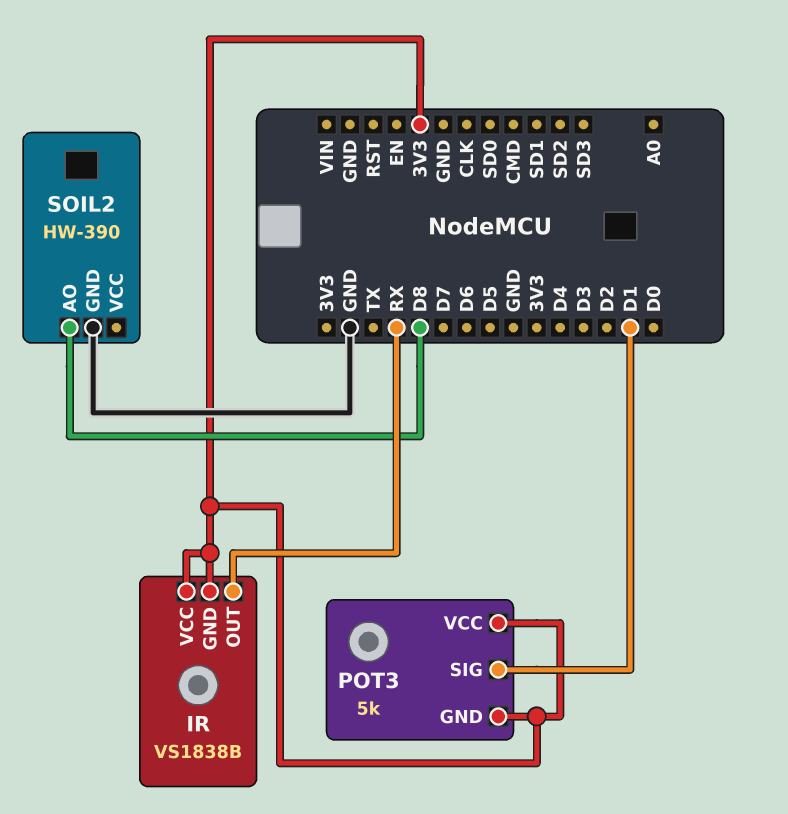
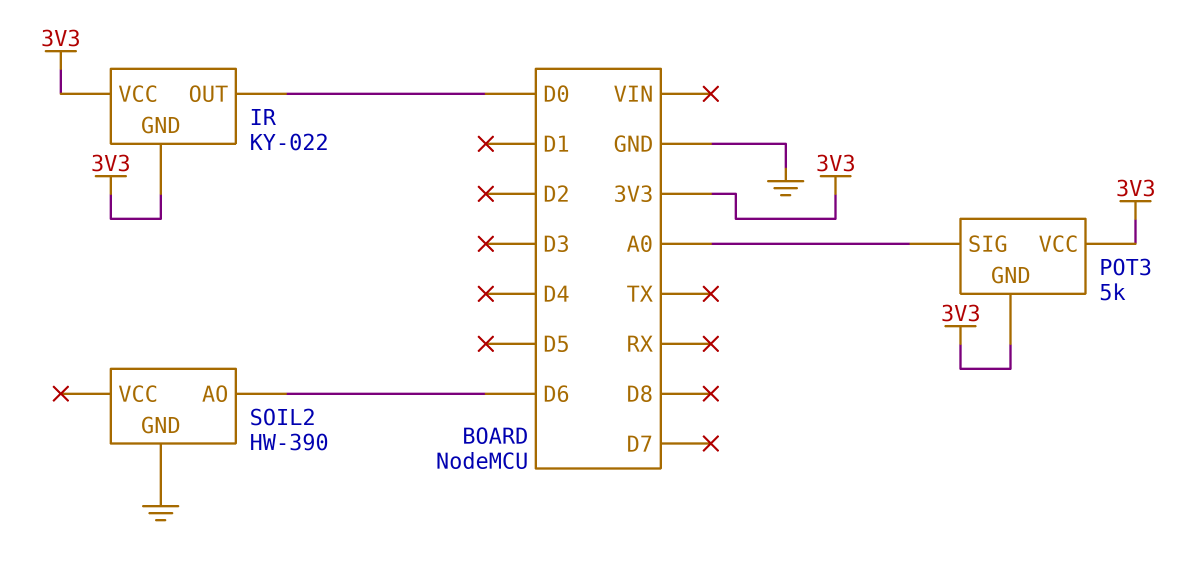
IR: VS1838B -> KY-022
IR pin OUT: RX -> D0
POT3 pin SIG: D1 -> A0
SOIL2 pin AO: D8 -> D6

